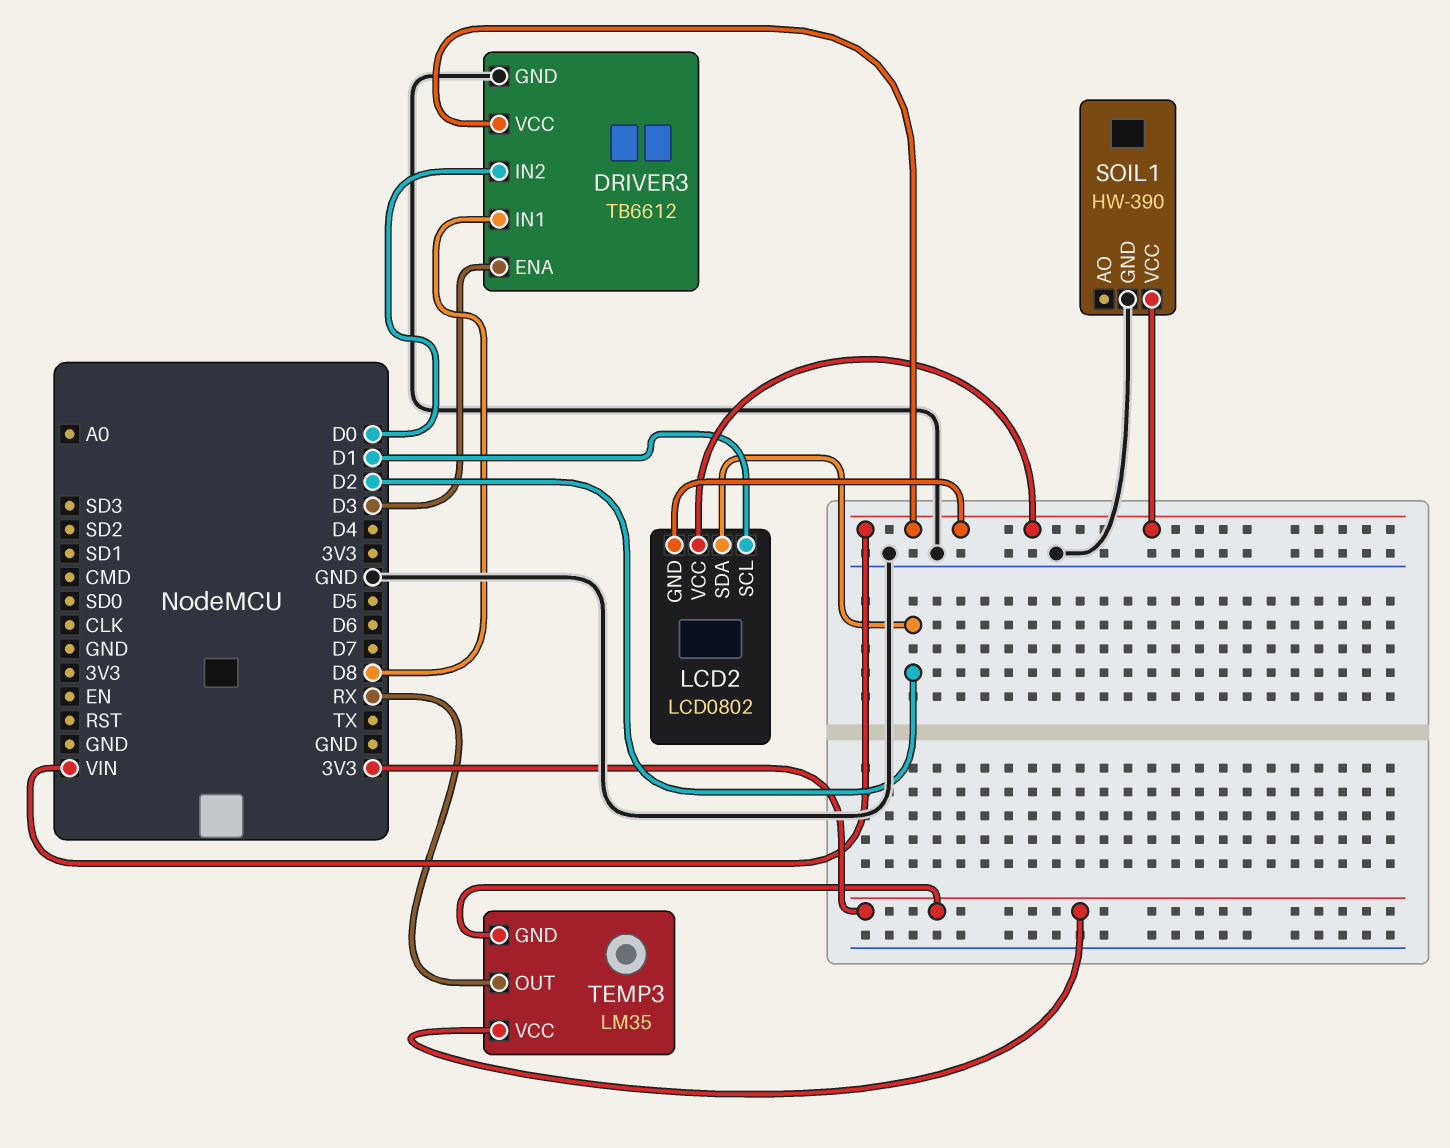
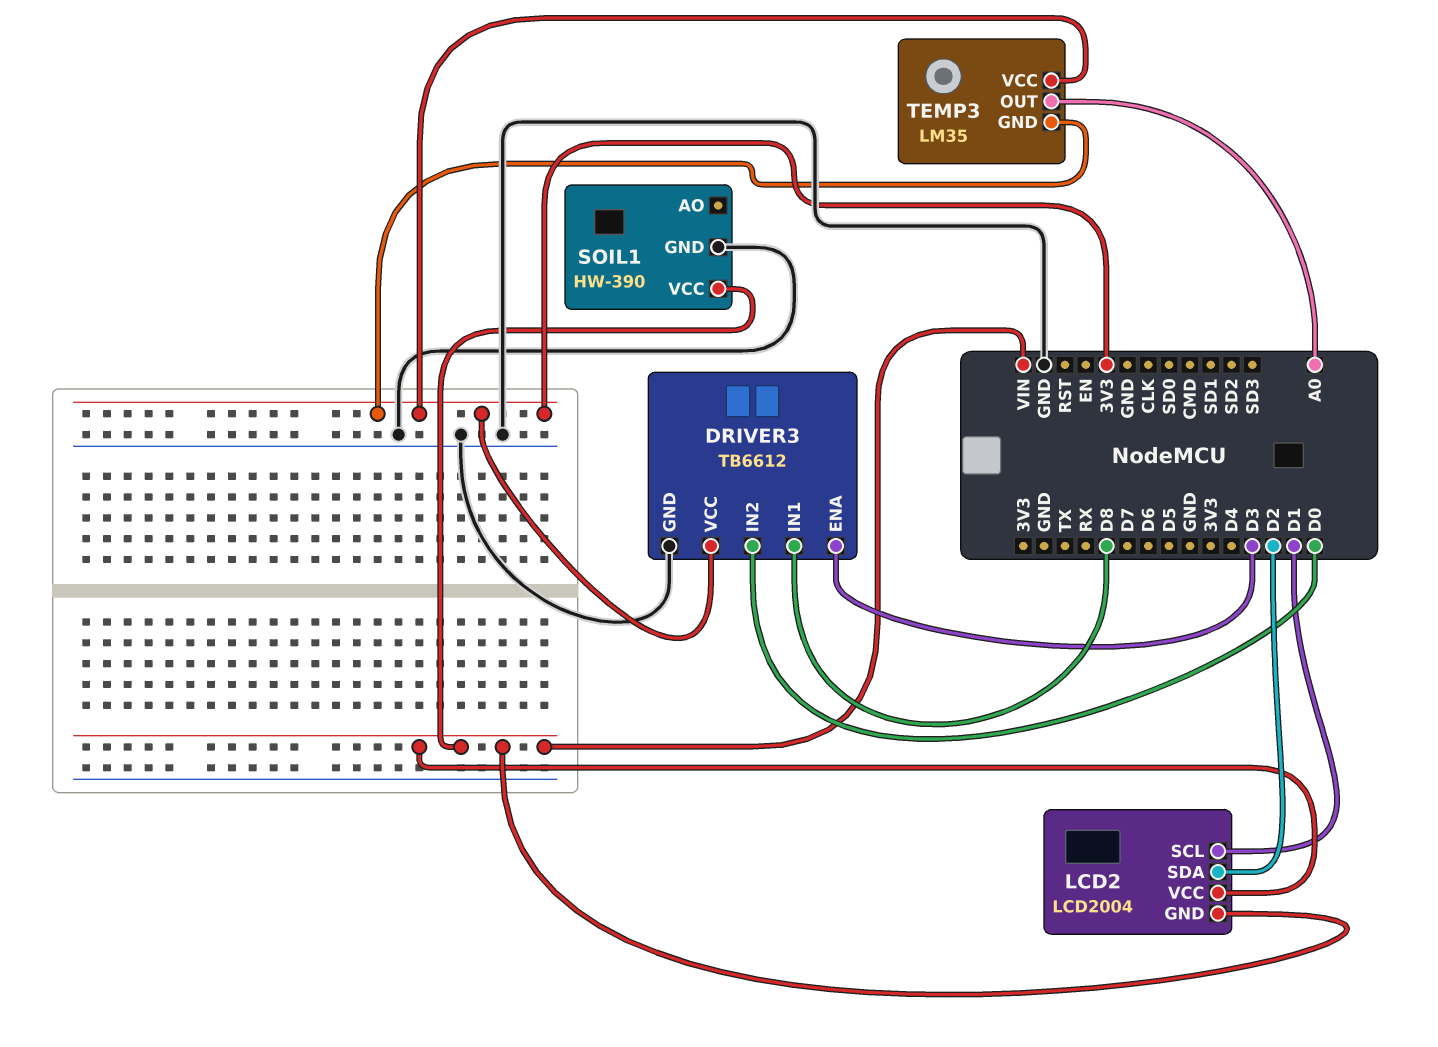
DRIVER3 pin VCC: VIN -> 3V3
LCD2: LCD0802 -> LCD2004
TEMP3 pin OUT: RX -> A0

